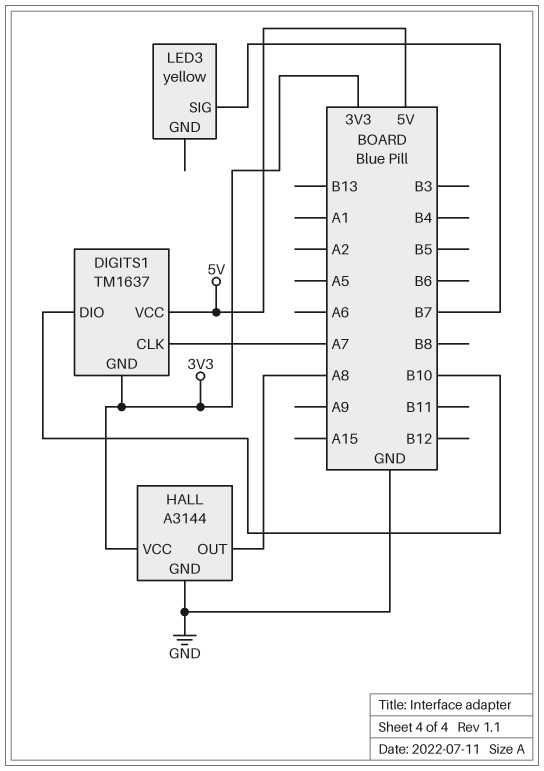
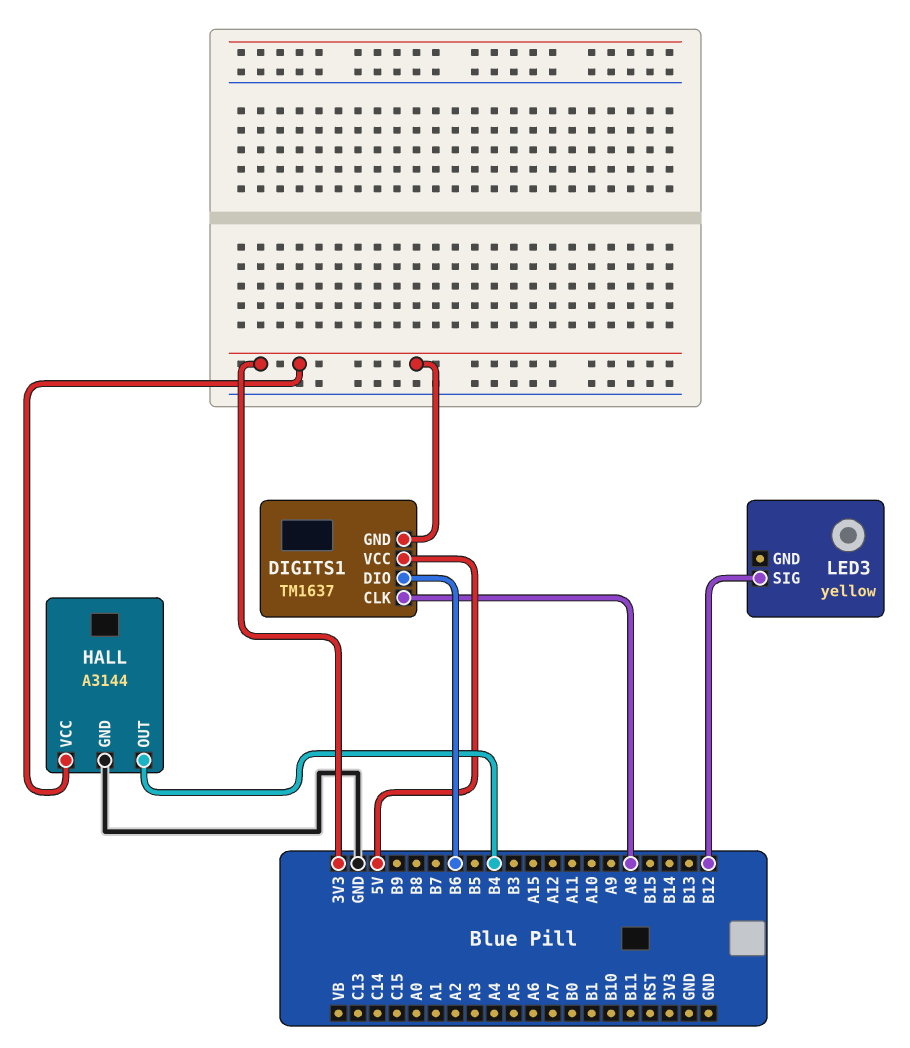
DIGITS1 pin CLK: A7 -> A8
DIGITS1 pin DIO: B10 -> B6
HALL pin OUT: A8 -> B4
LED3 pin SIG: B7 -> B12

